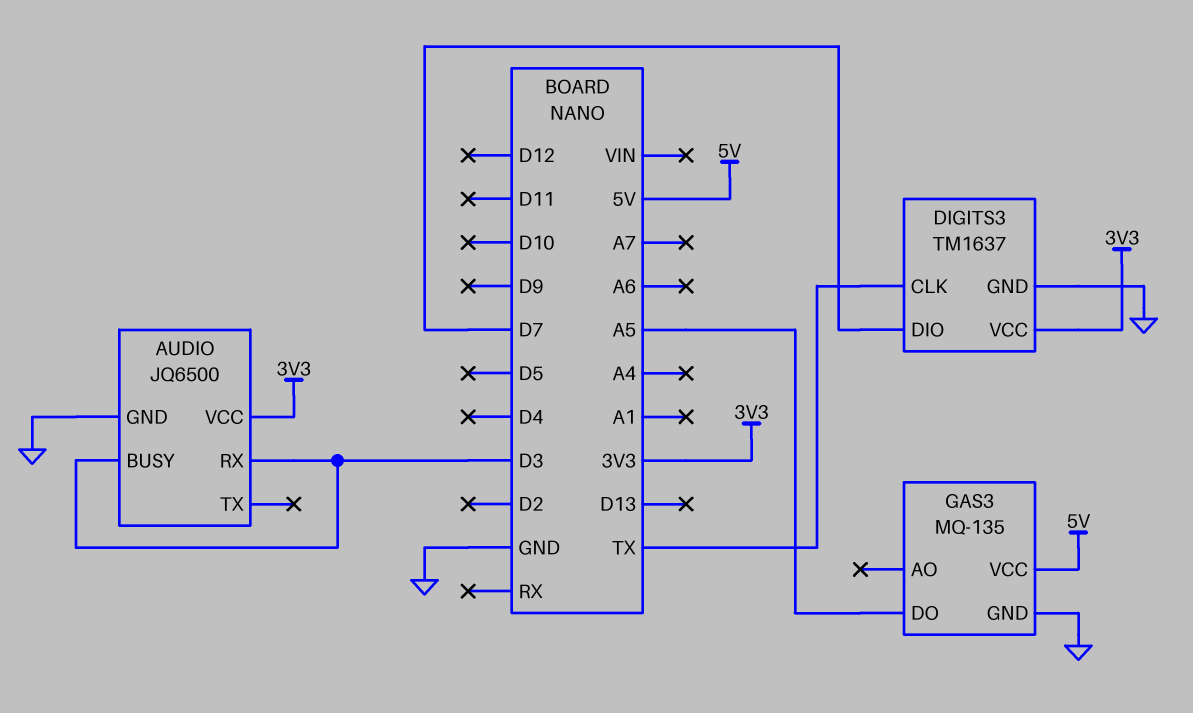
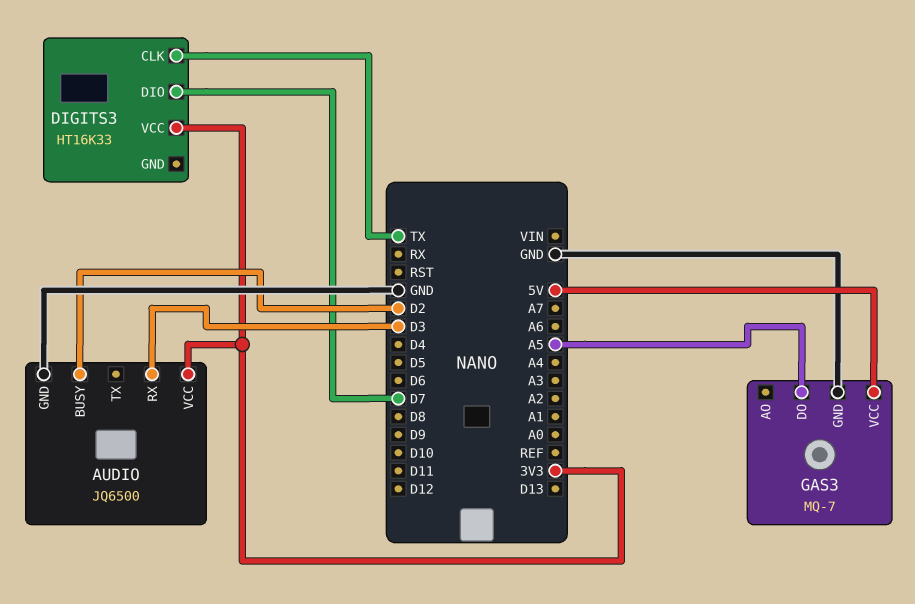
AUDIO pin BUSY: D3 -> D2
DIGITS3: TM1637 -> HT16K33
DIGITS3 pin GND: GND -> none
GAS3: MQ-135 -> MQ-7

